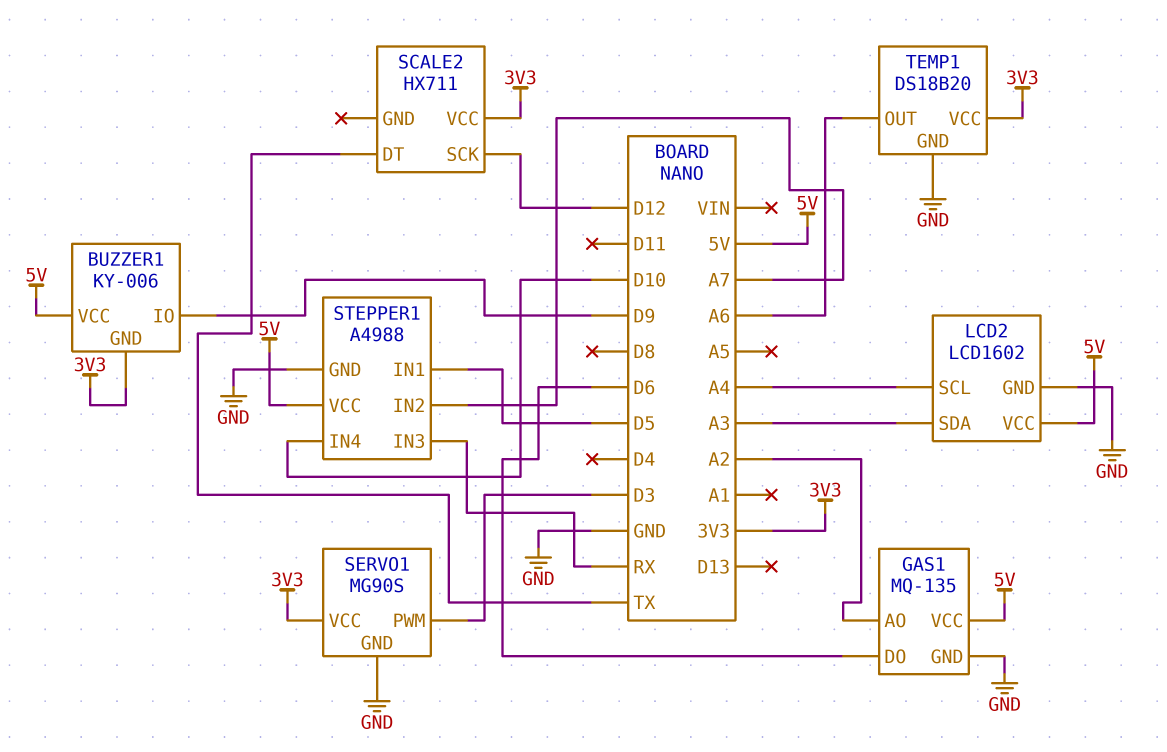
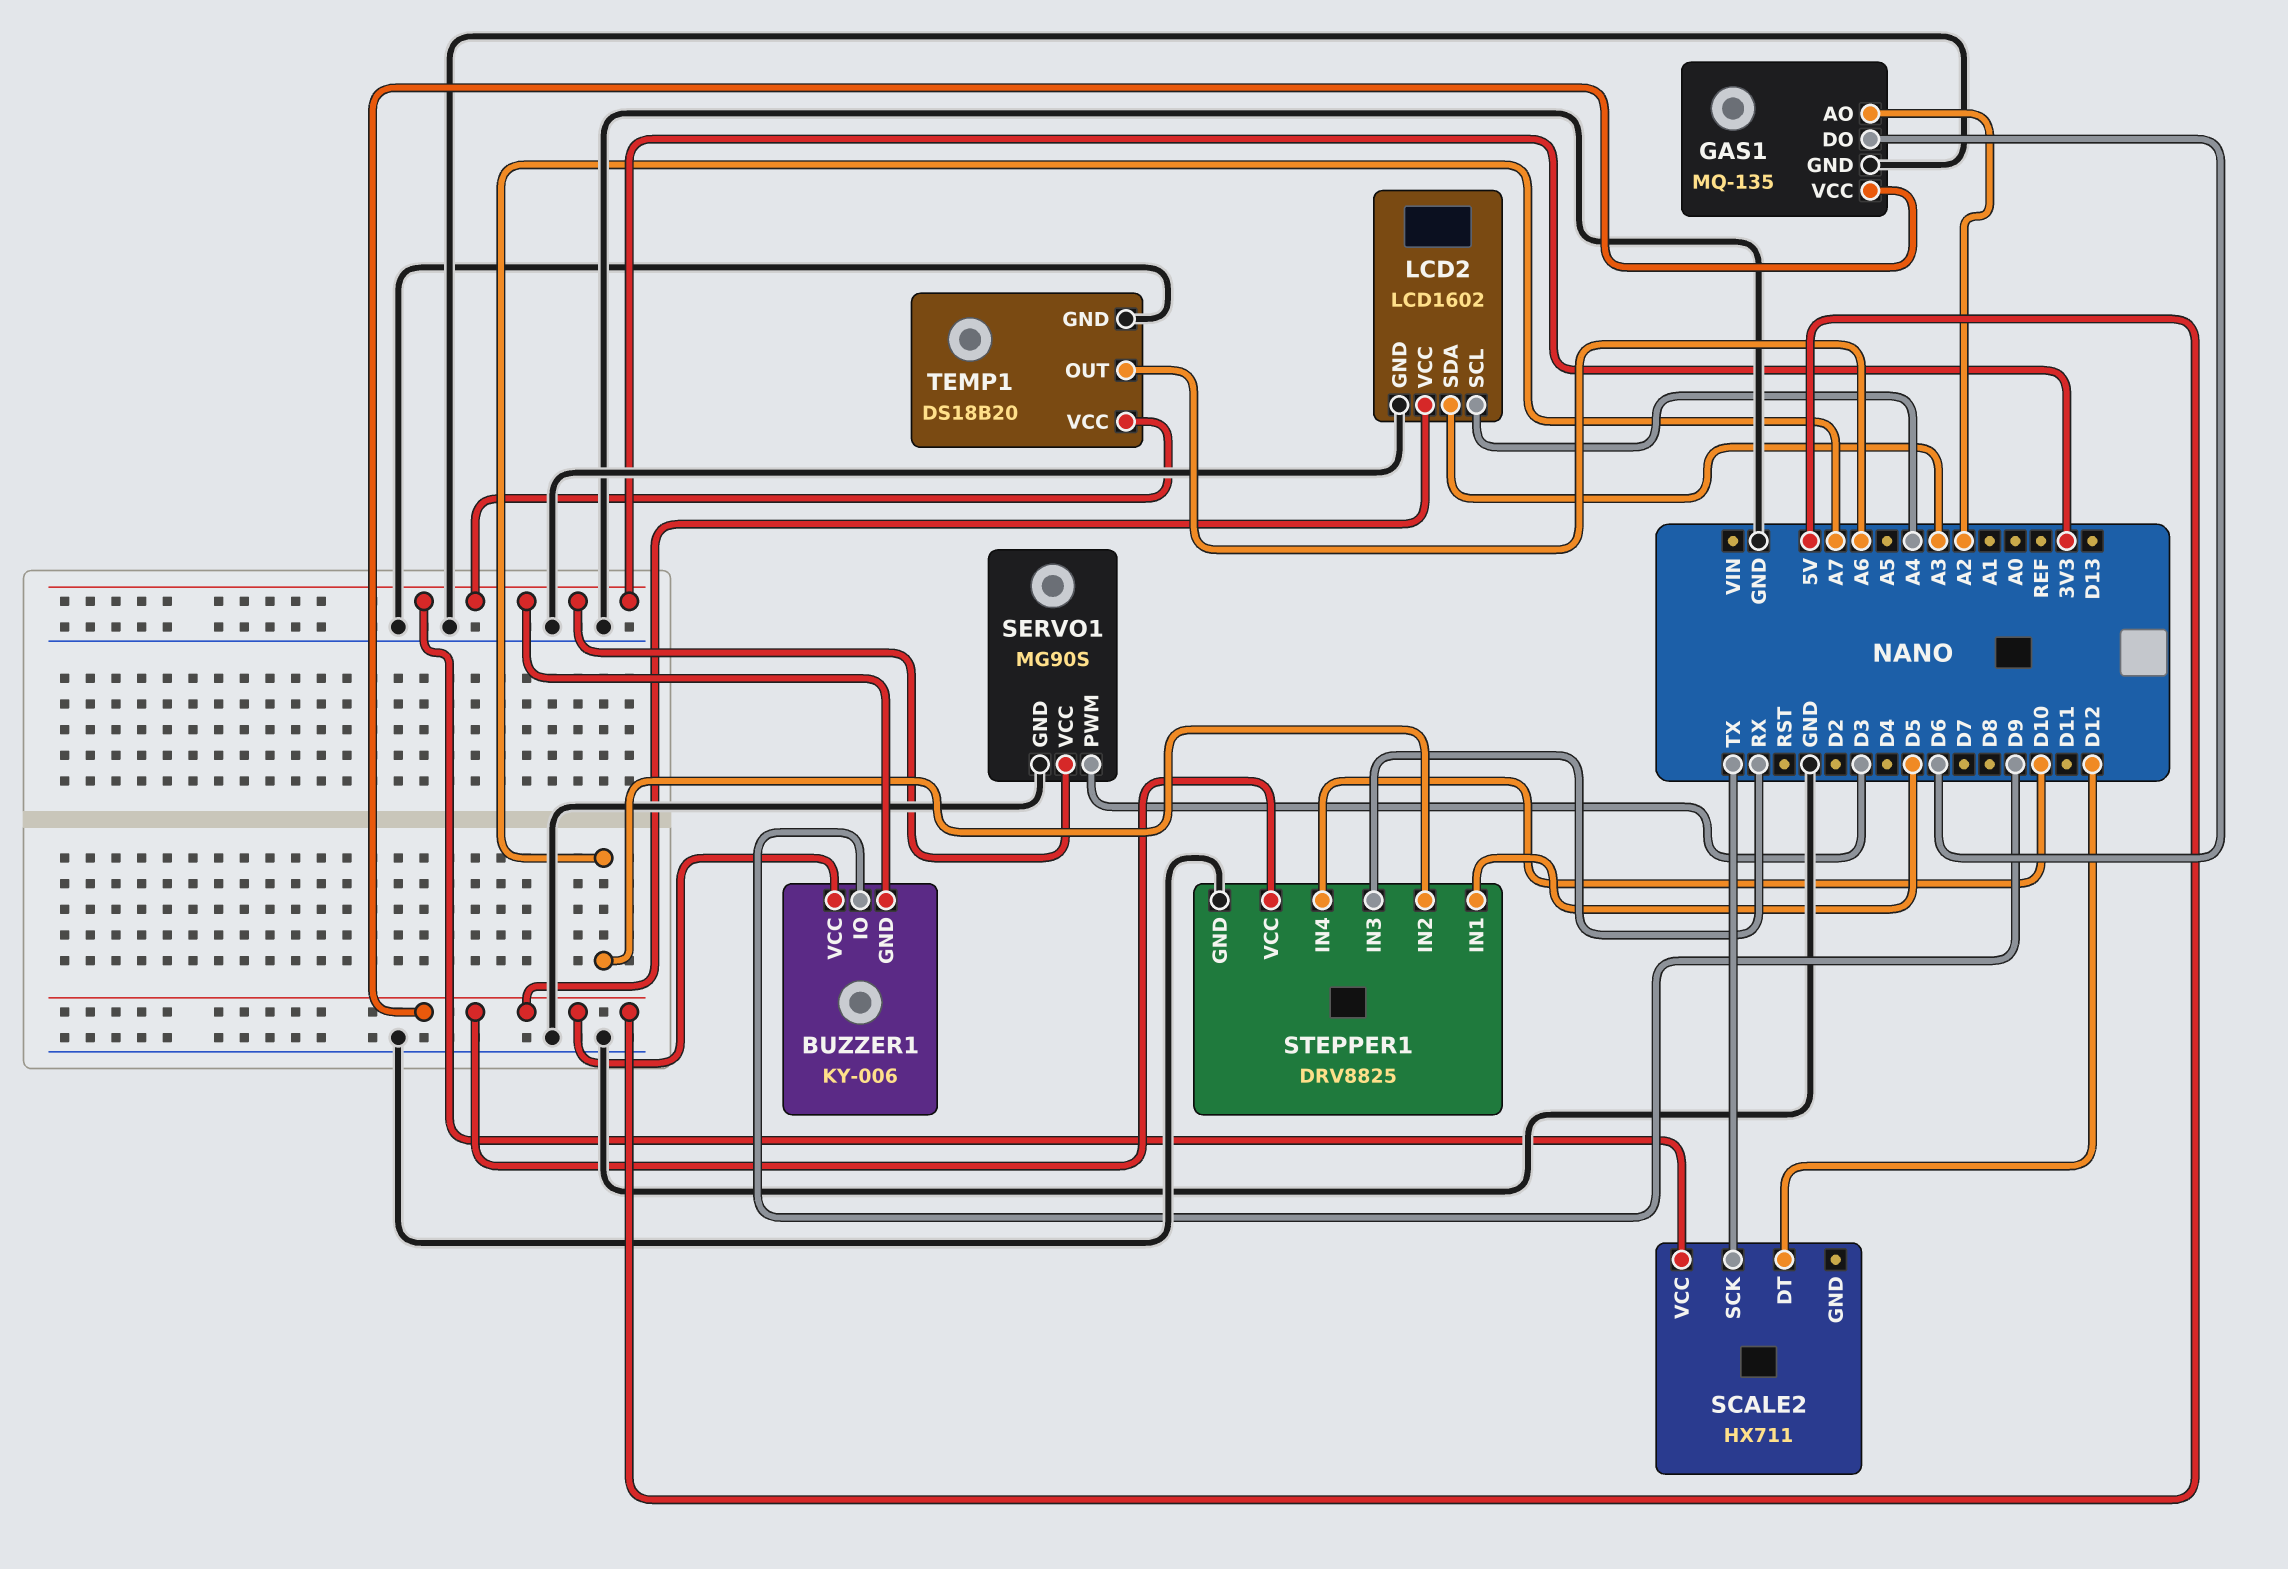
SCALE2 pin DT: TX -> D12
SCALE2 pin SCK: D12 -> TX
STEPPER1: A4988 -> DRV8825

